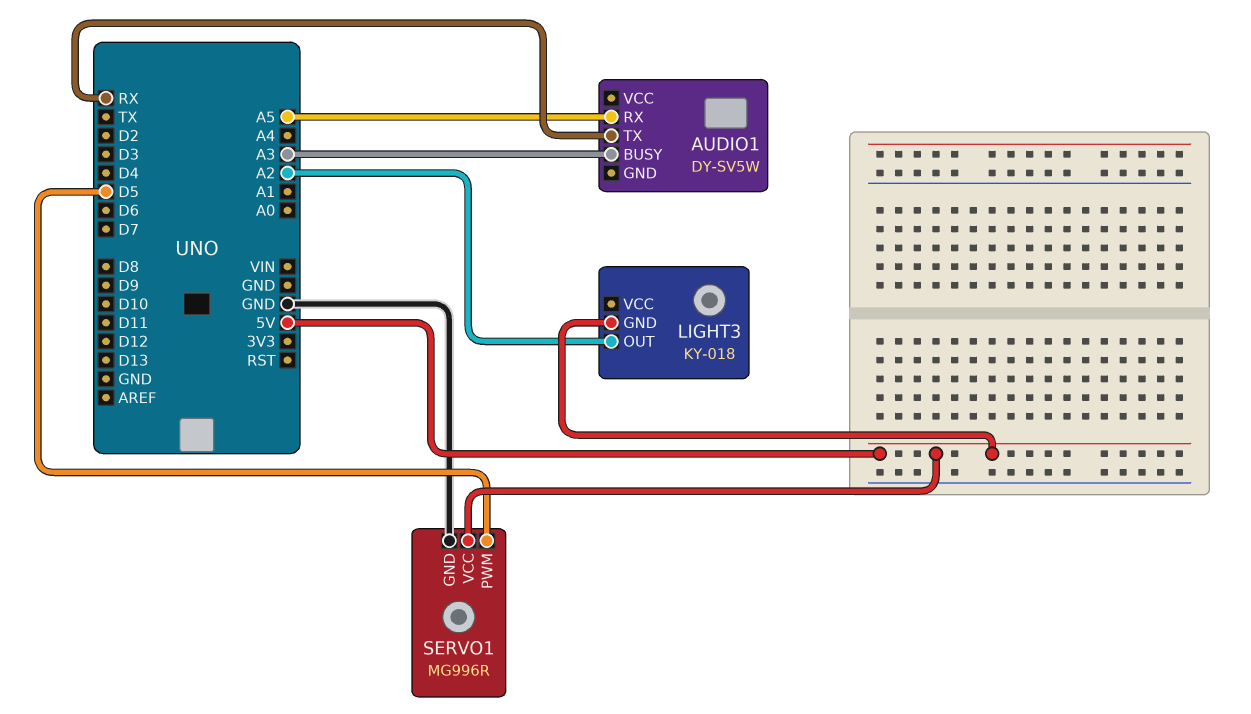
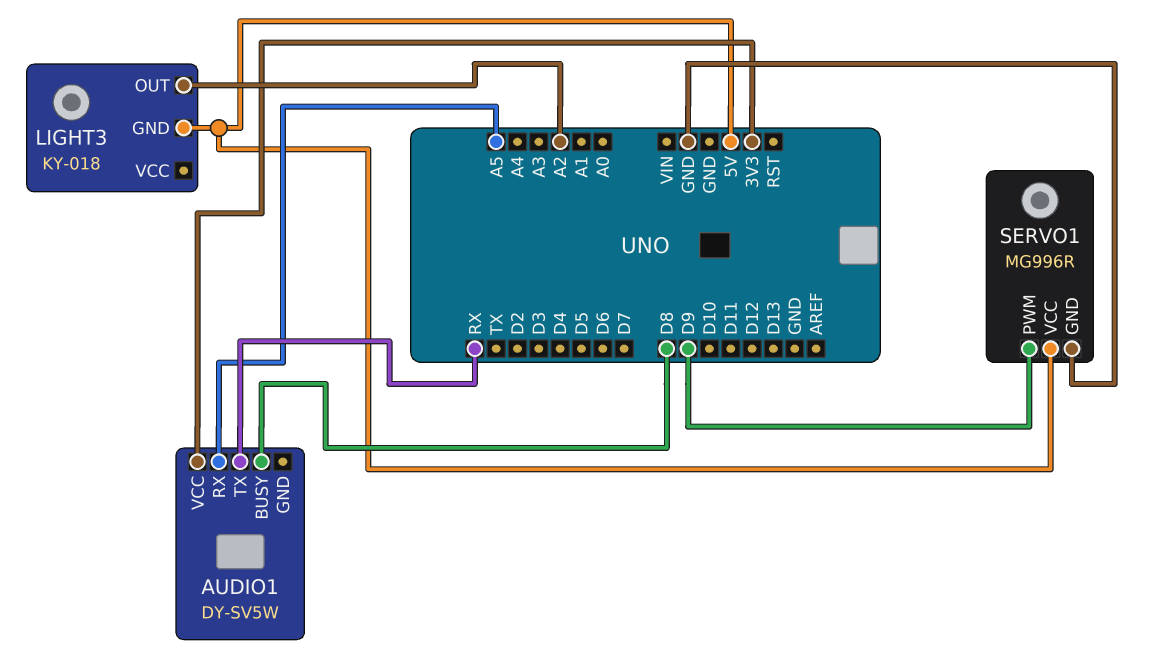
AUDIO1 pin BUSY: A3 -> D8
AUDIO1 pin VCC: none -> 3V3
SERVO1 pin PWM: D5 -> D9

